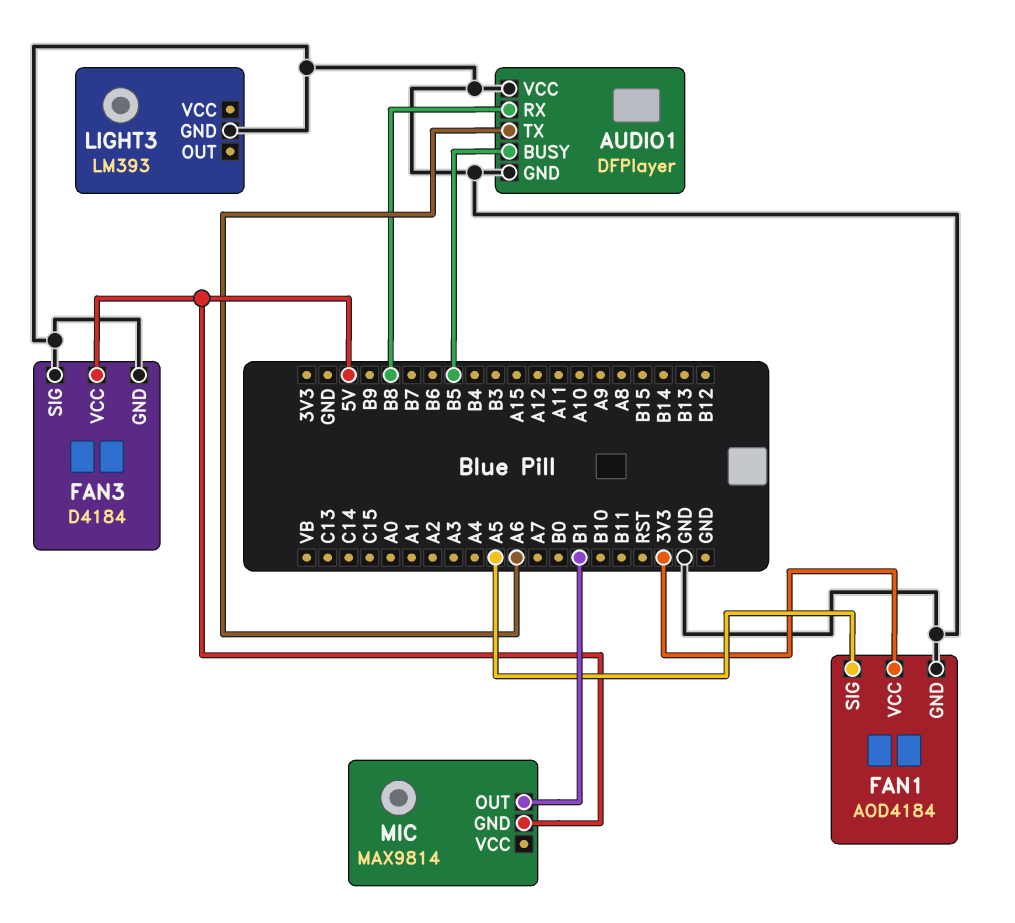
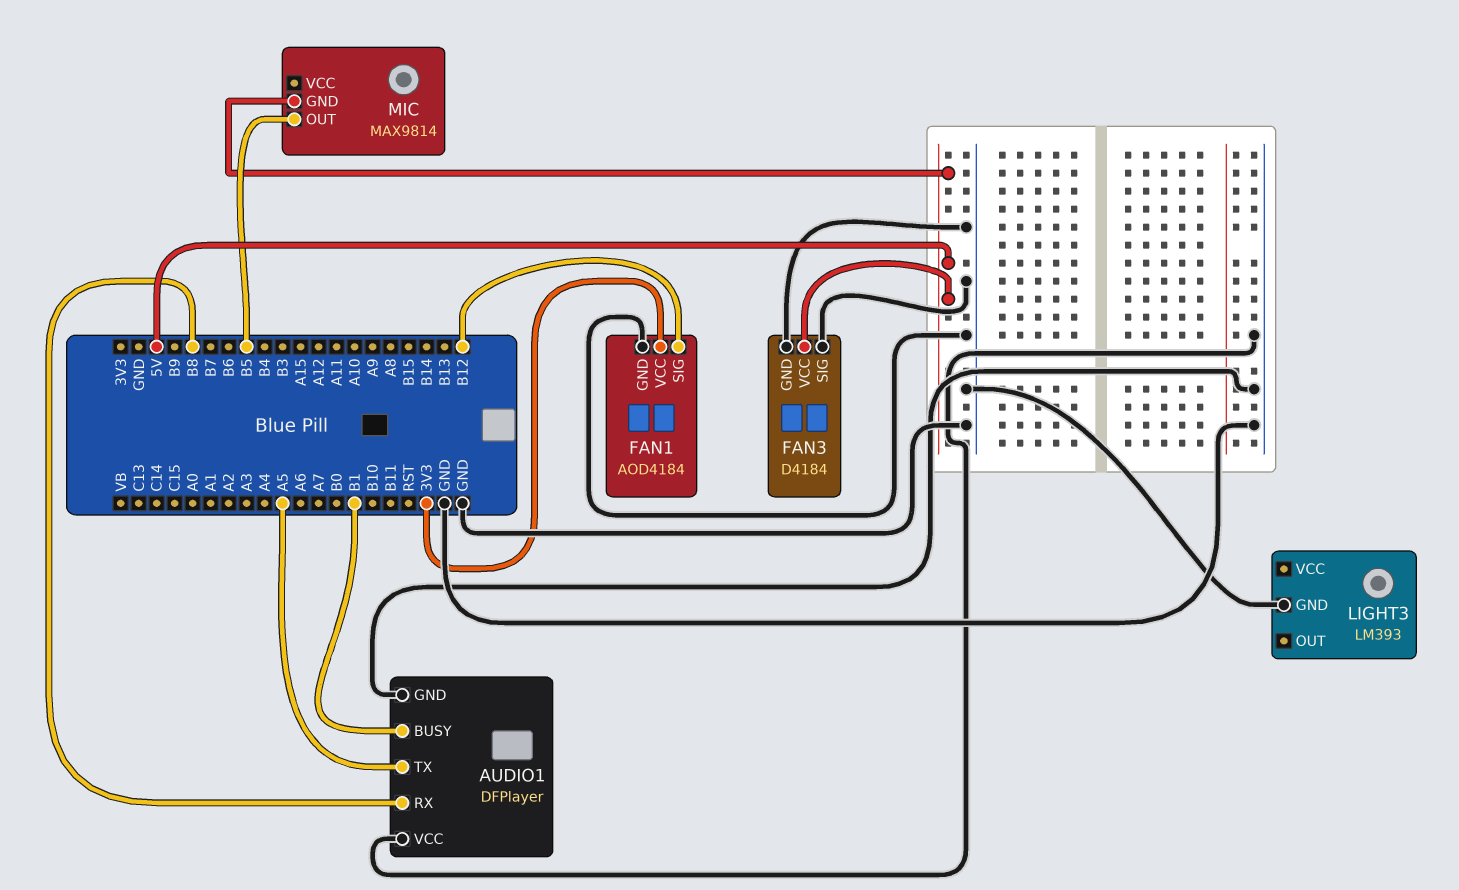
AUDIO1 pin BUSY: B5 -> B1
AUDIO1 pin TX: A6 -> A5
FAN1 pin SIG: A5 -> B12
MIC pin OUT: B1 -> B5

